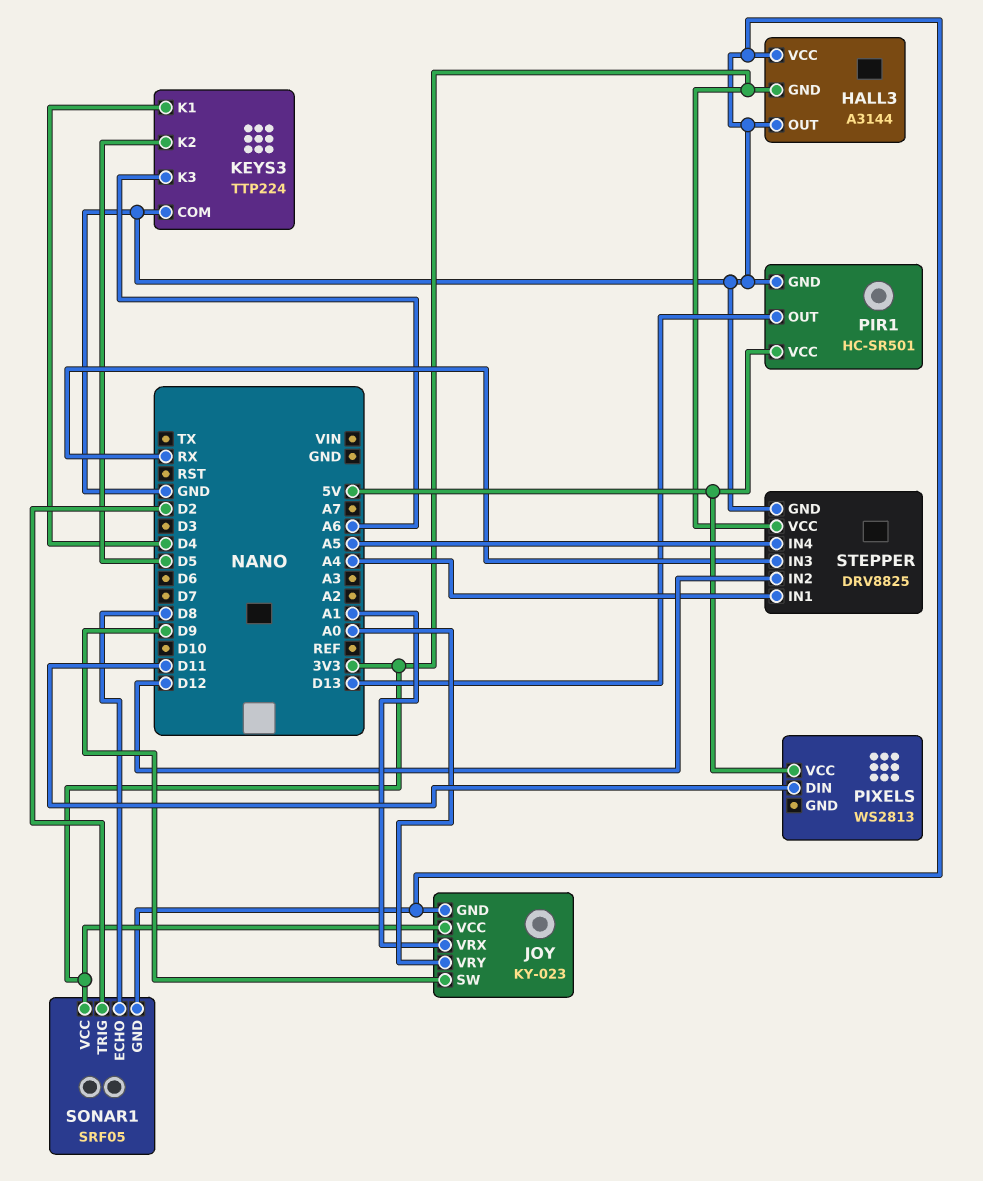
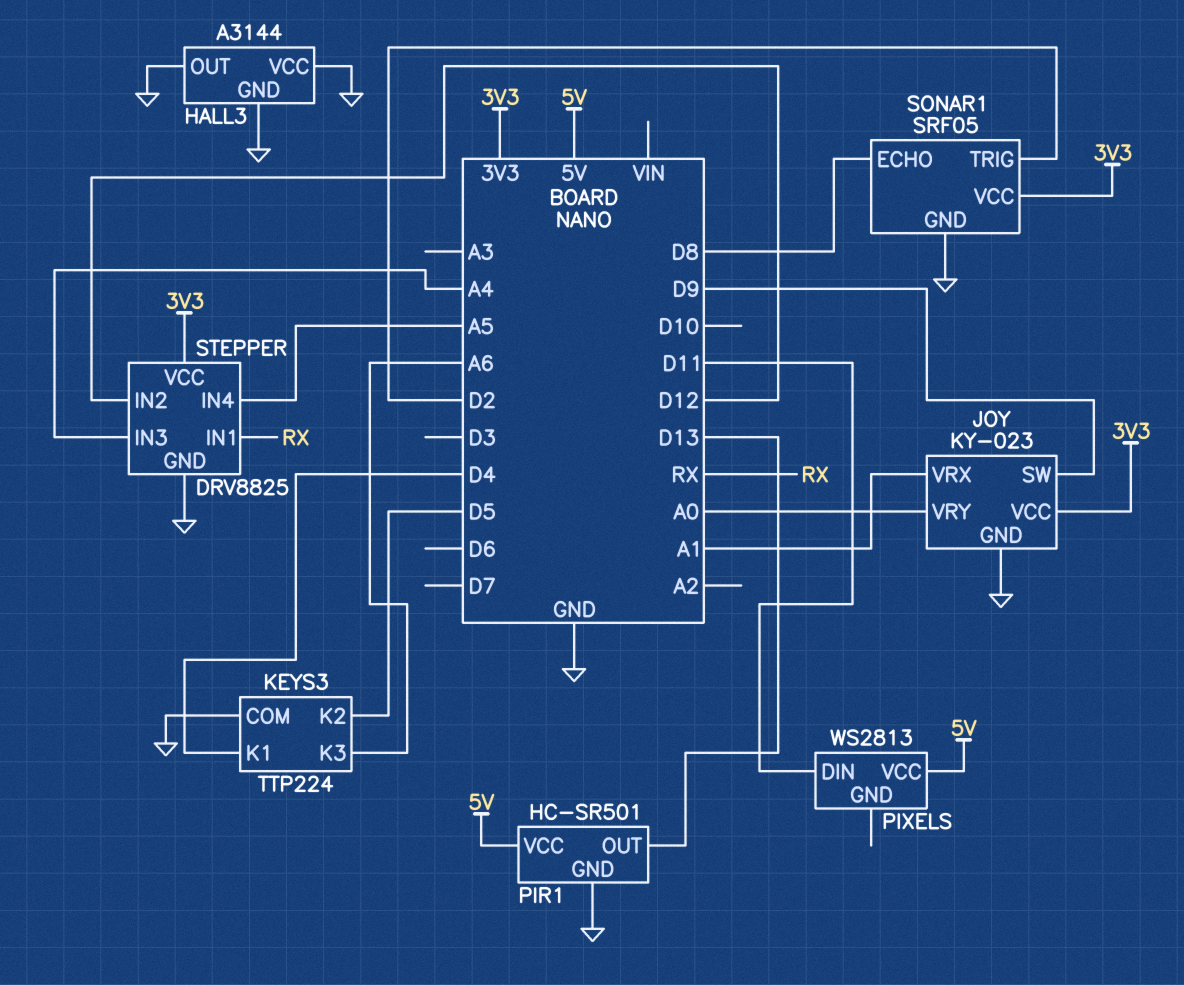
HALL3 pin GND: 3V3 -> GND
STEPPER pin IN1: A4 -> RX
STEPPER pin IN3: RX -> A4

